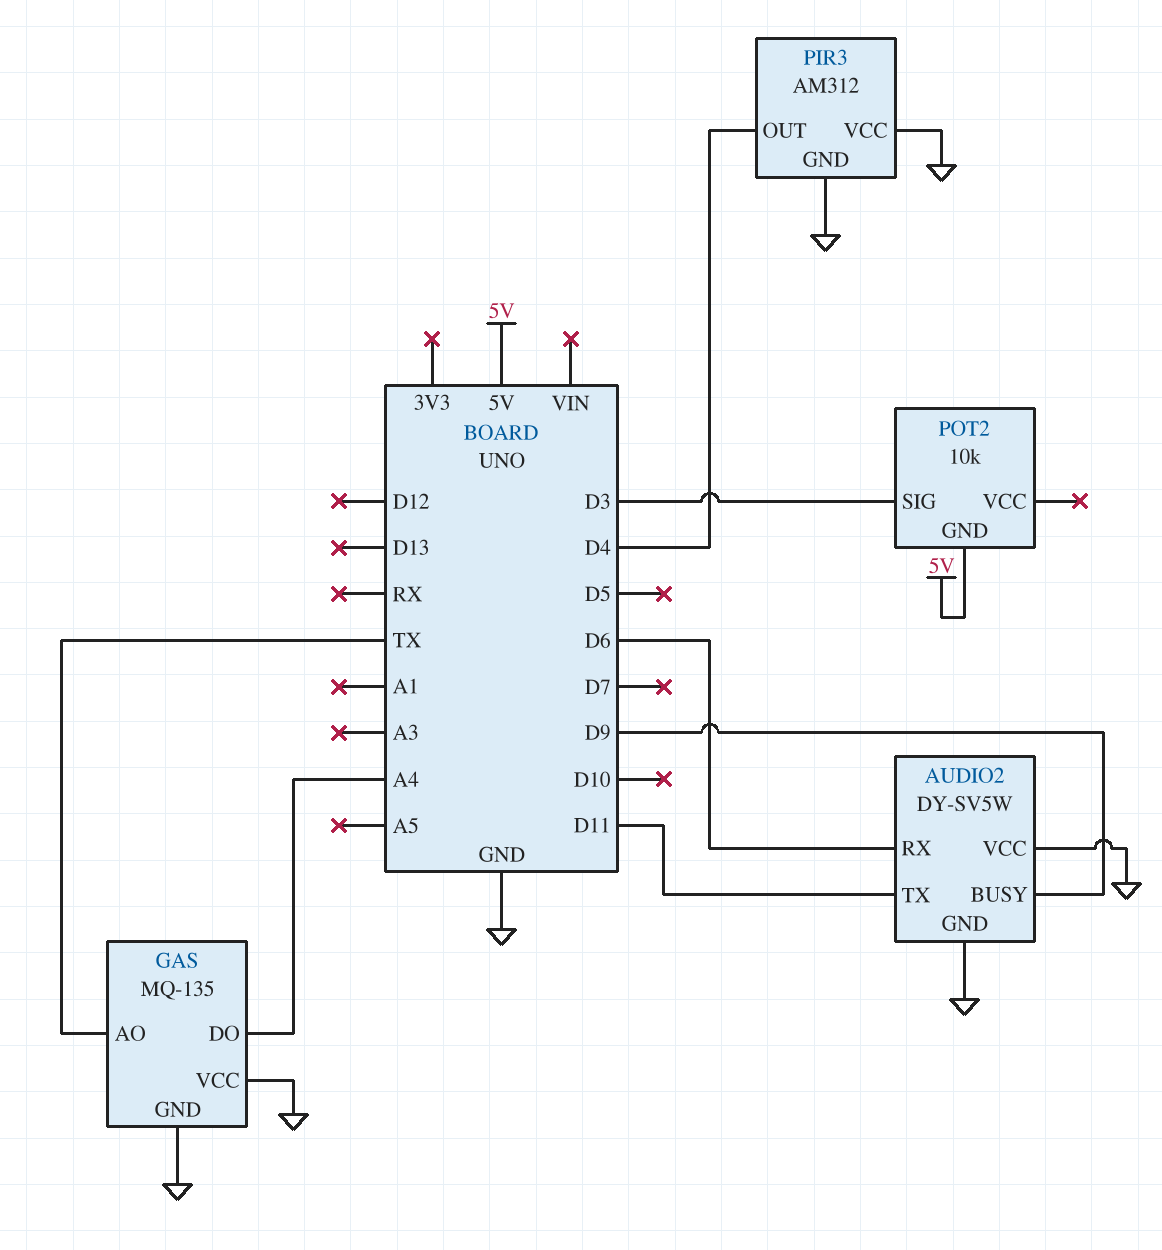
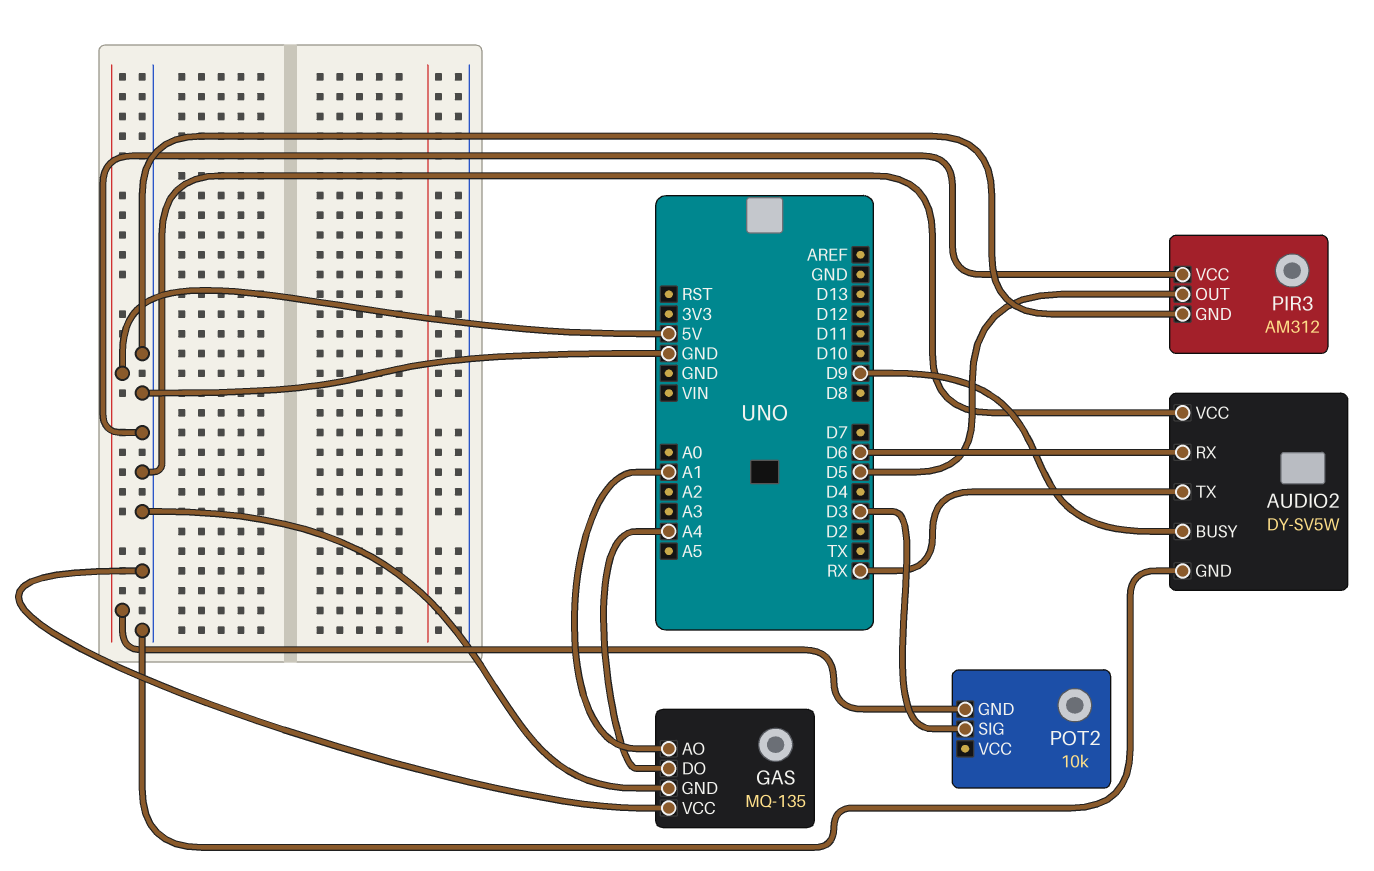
AUDIO2 pin TX: D11 -> RX
GAS pin AO: TX -> A1
PIR3 pin OUT: D4 -> D5

